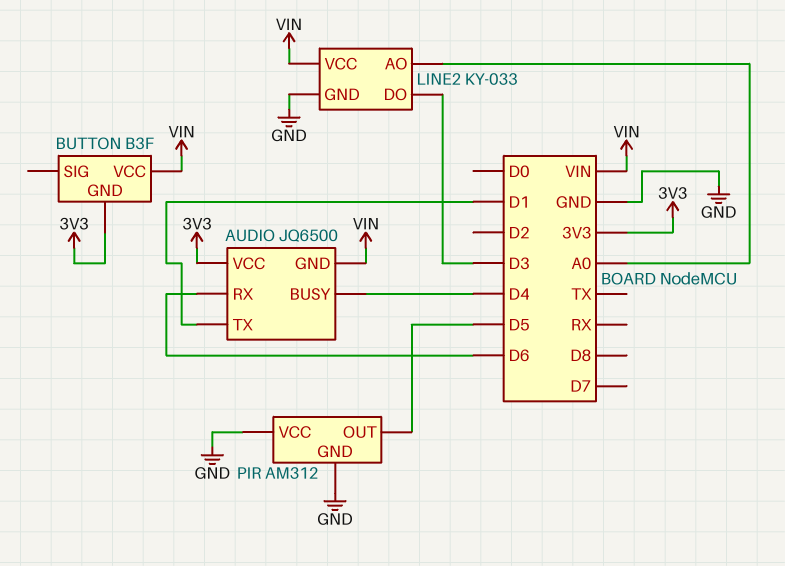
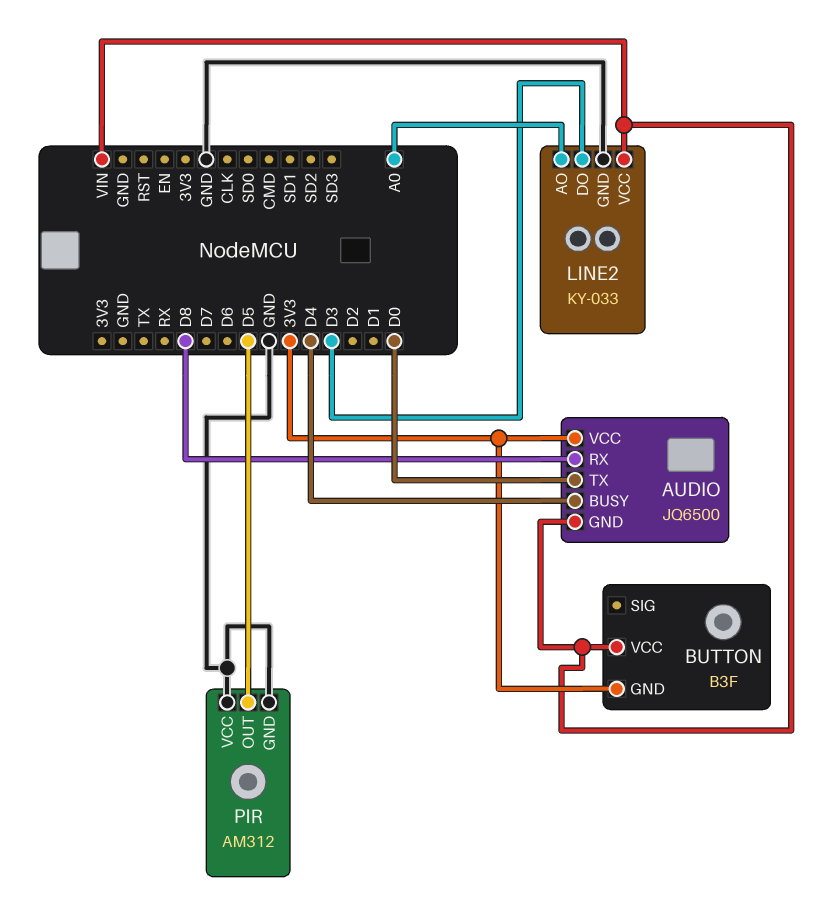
AUDIO pin RX: D6 -> D8
AUDIO pin TX: D1 -> D0

